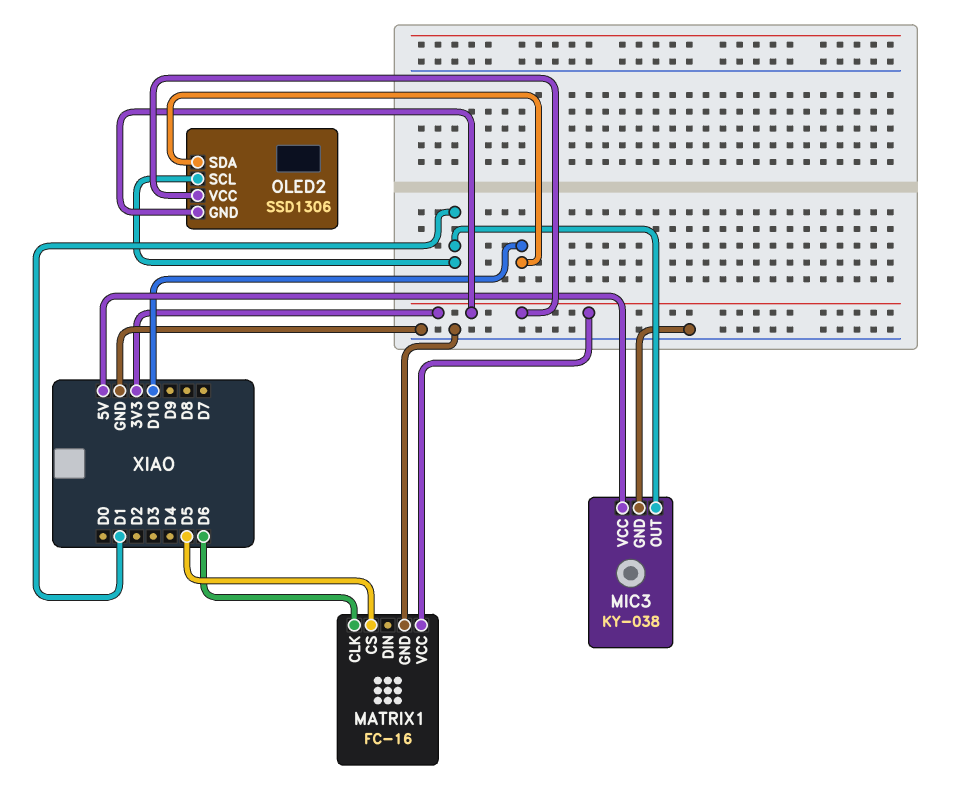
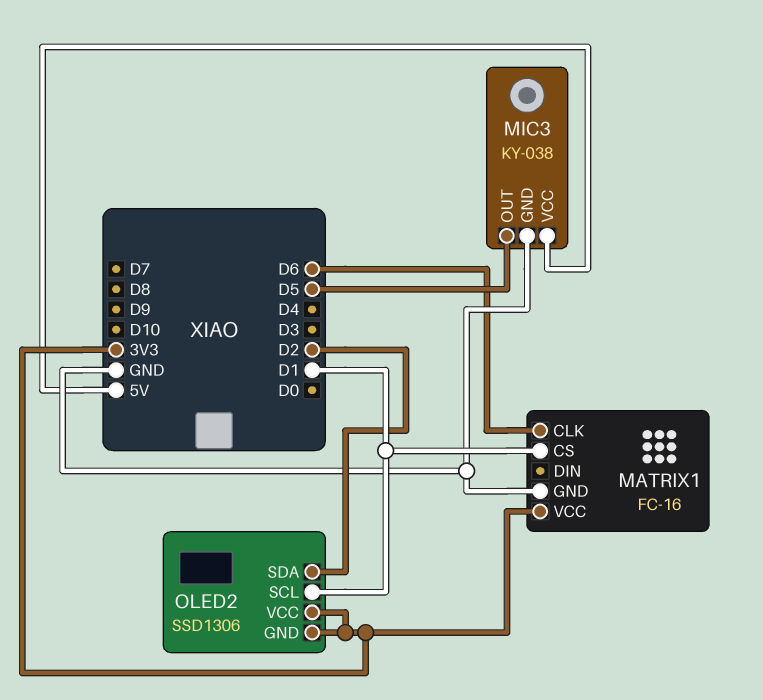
MATRIX1 pin CS: D5 -> D1
MIC3 pin OUT: D1 -> D5
OLED2 pin SDA: D10 -> D2

